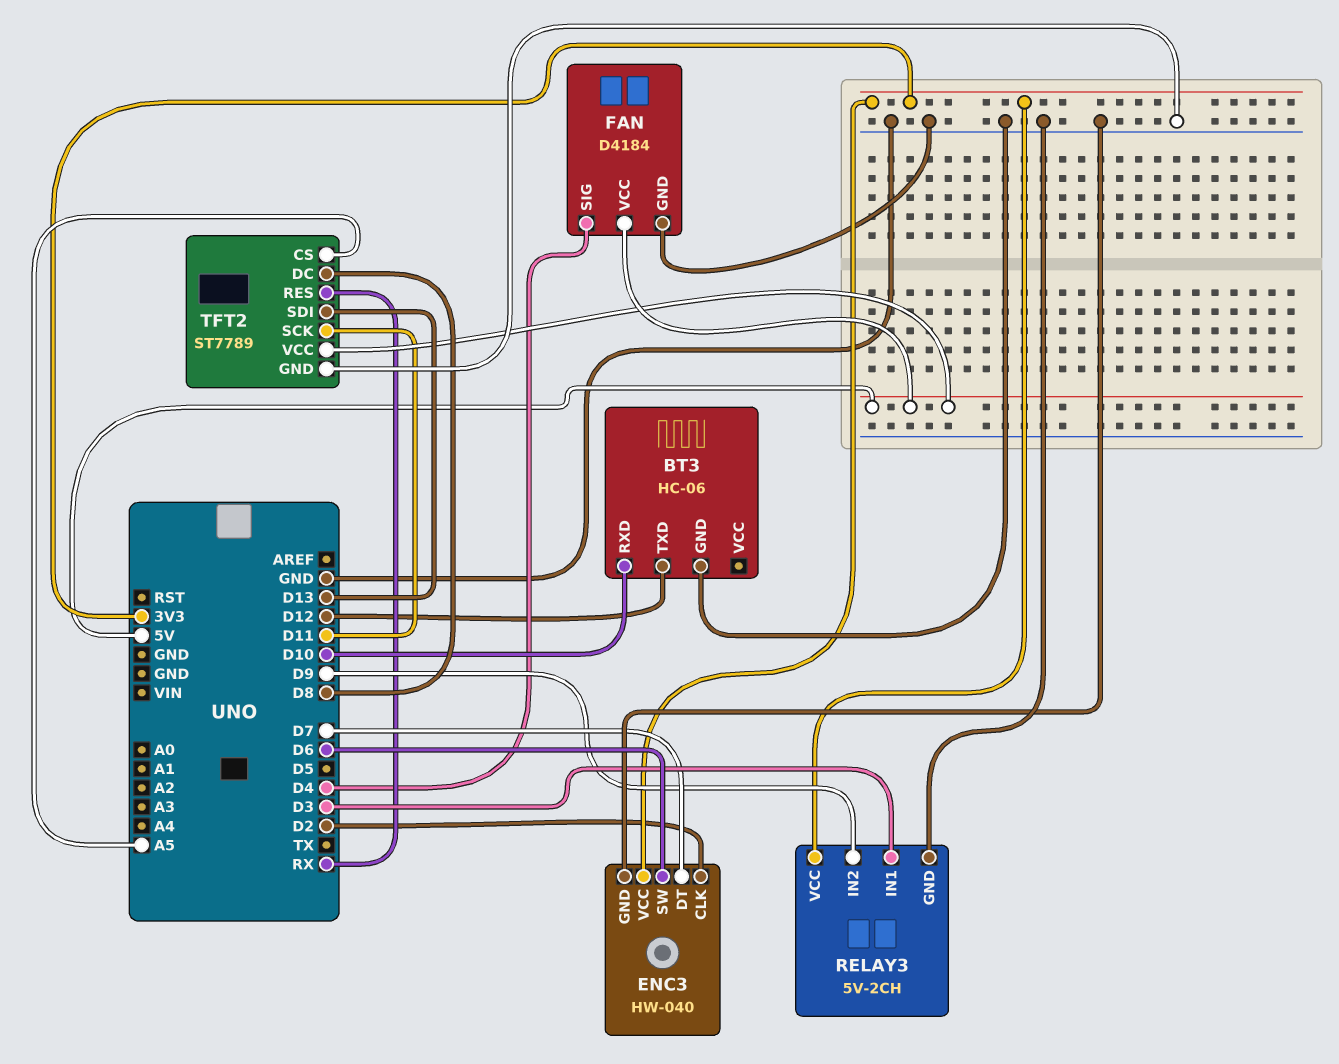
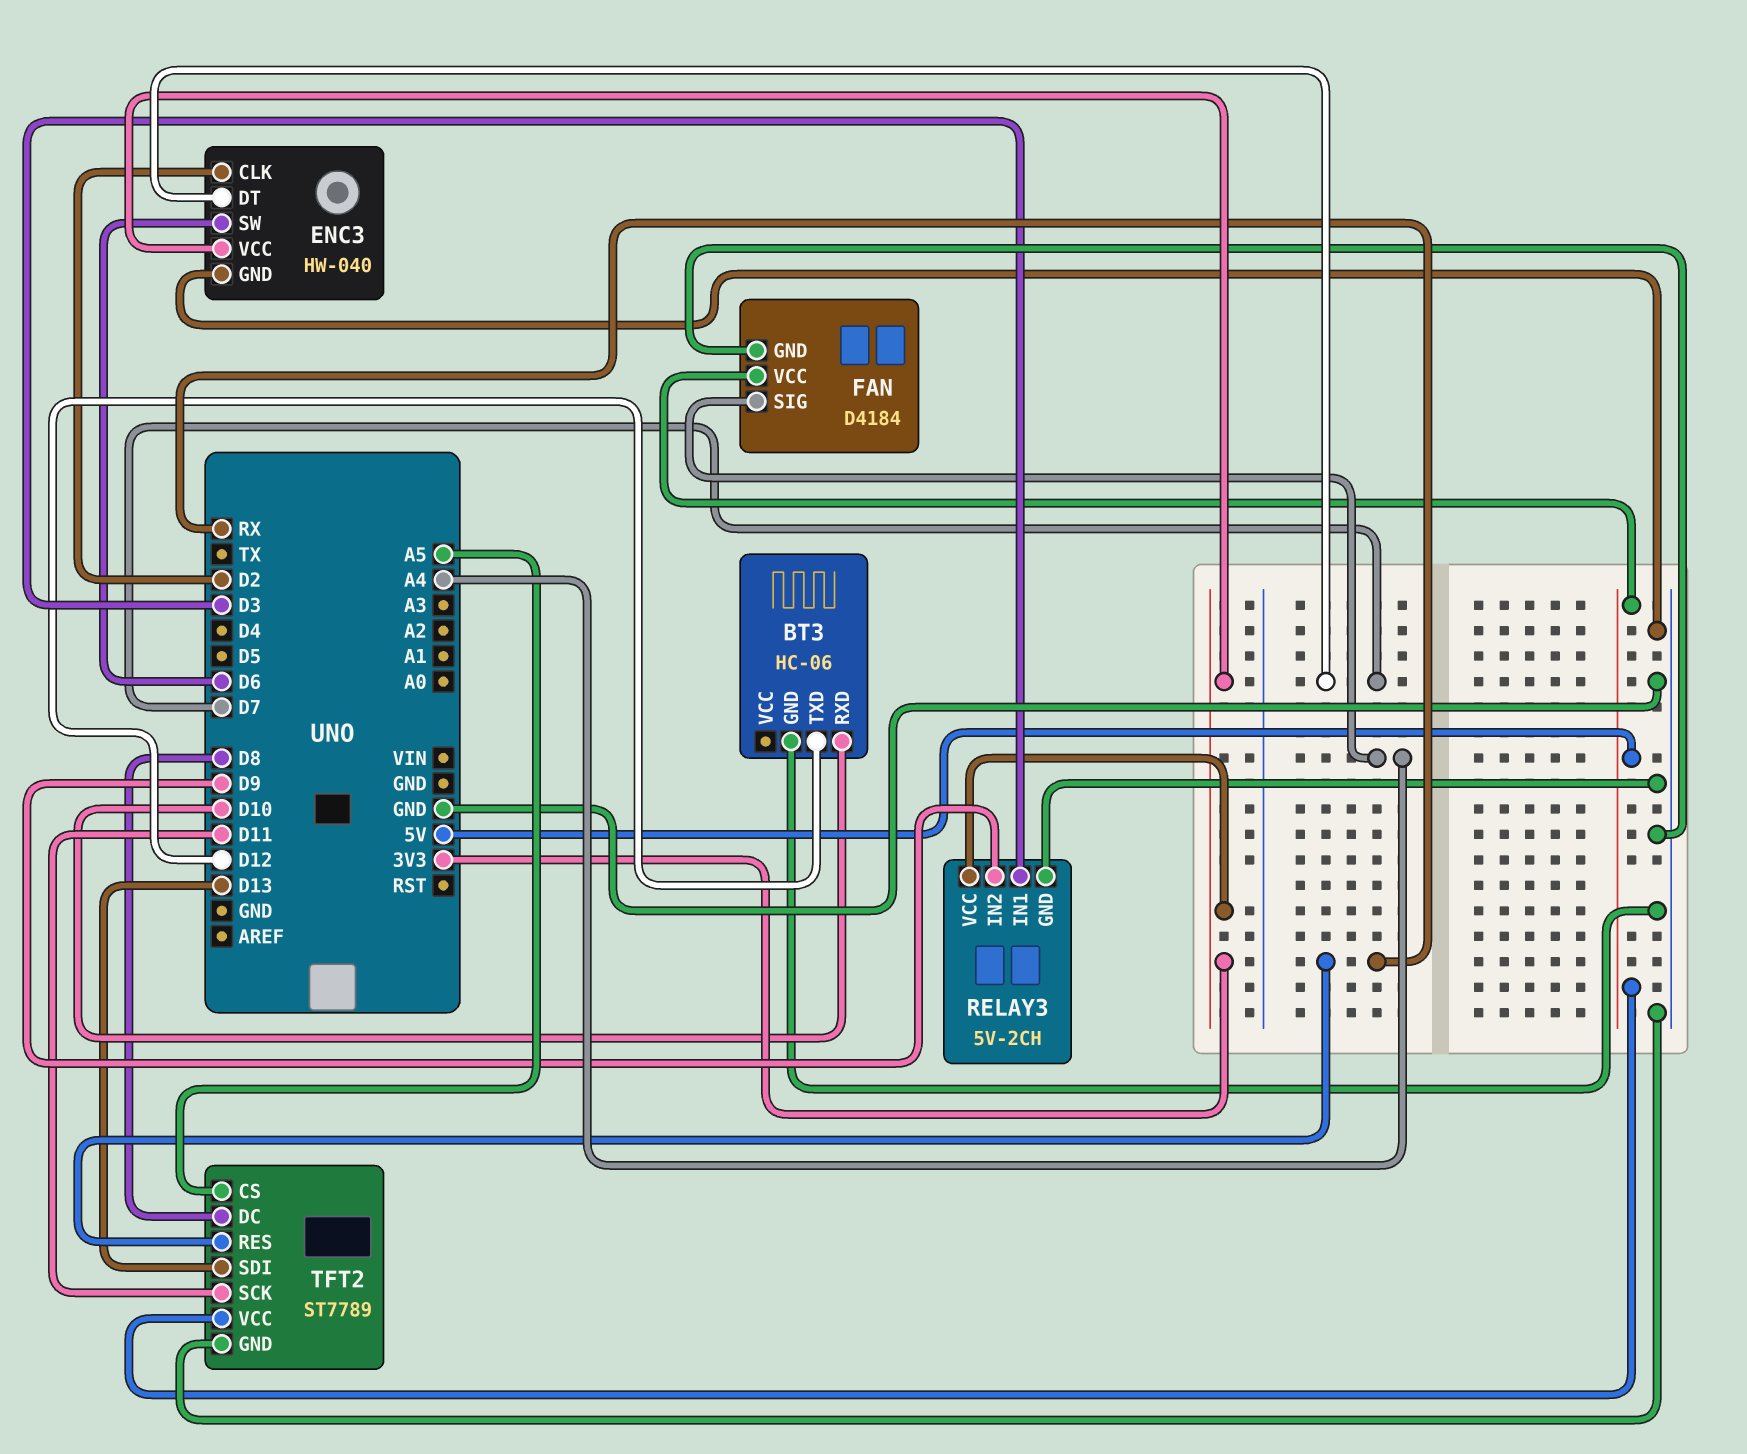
FAN pin SIG: D4 -> A4

